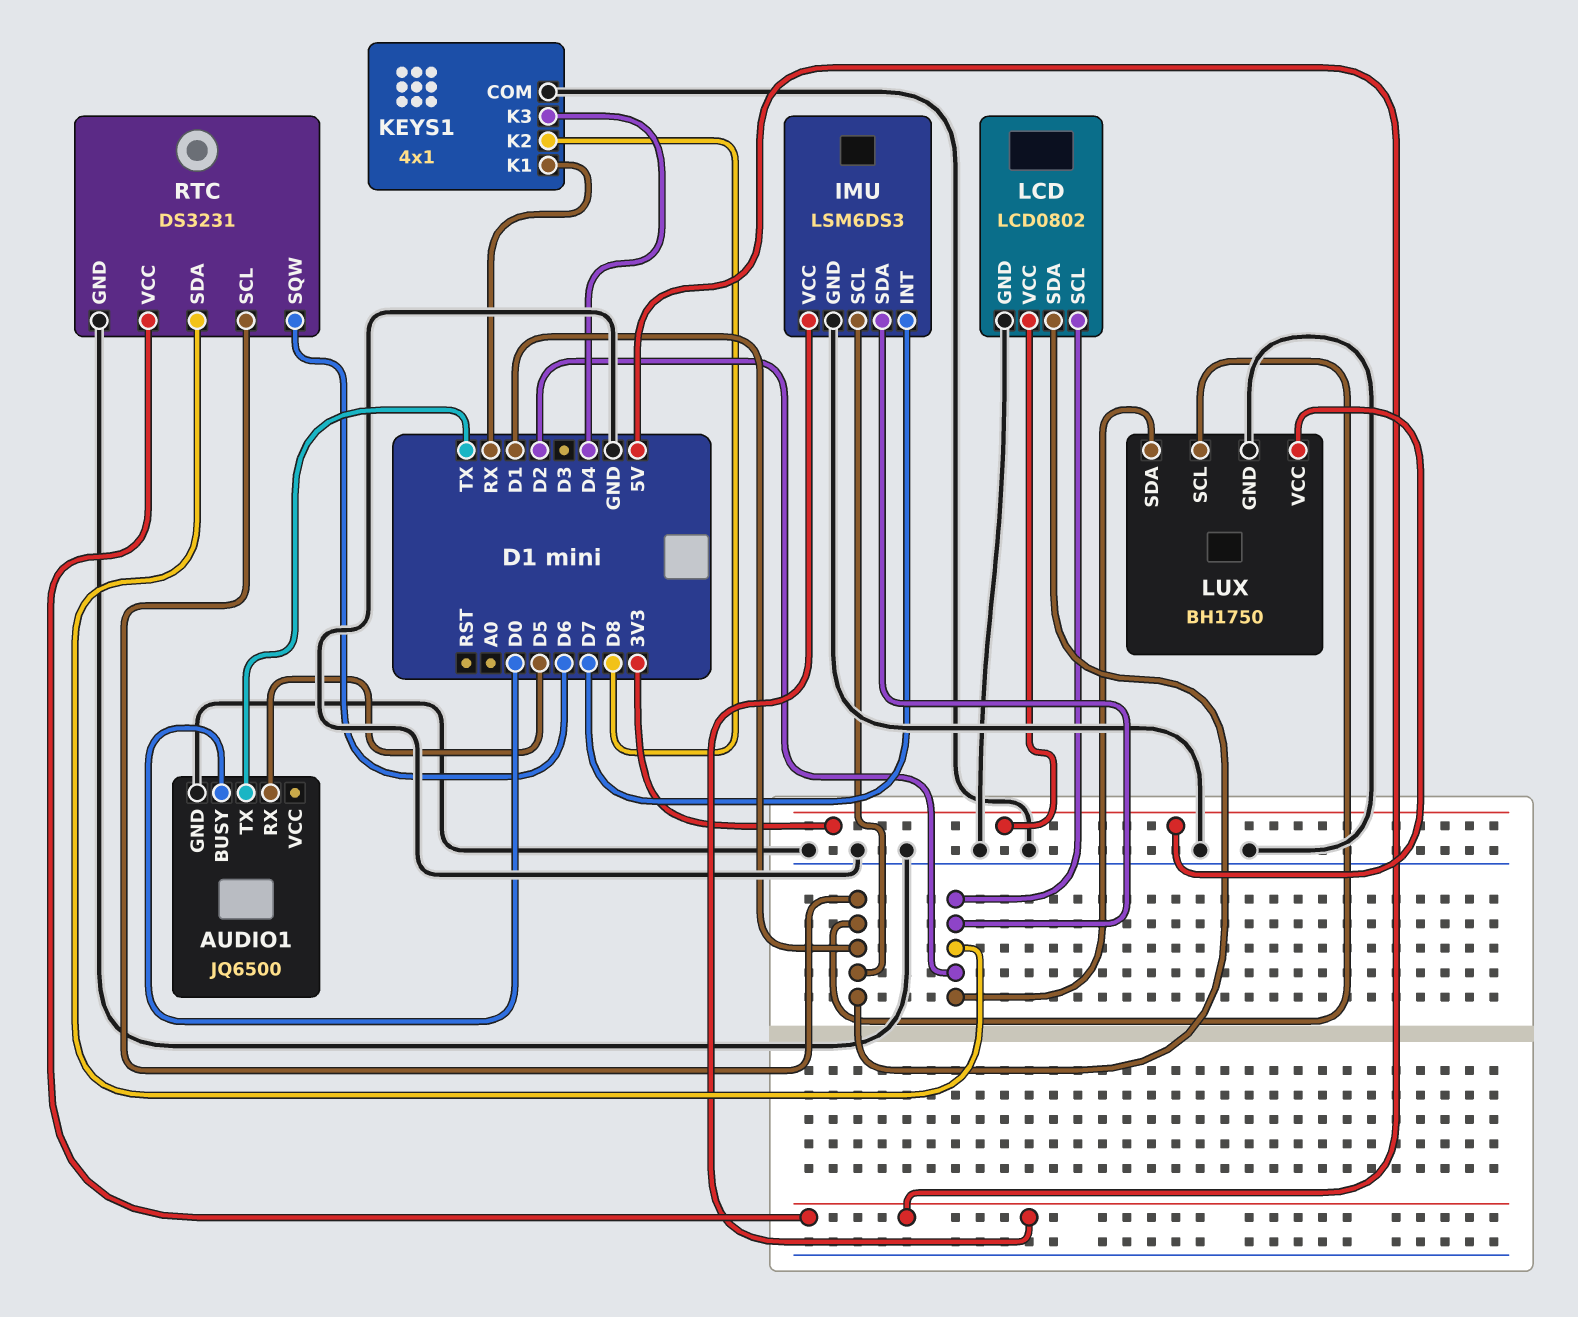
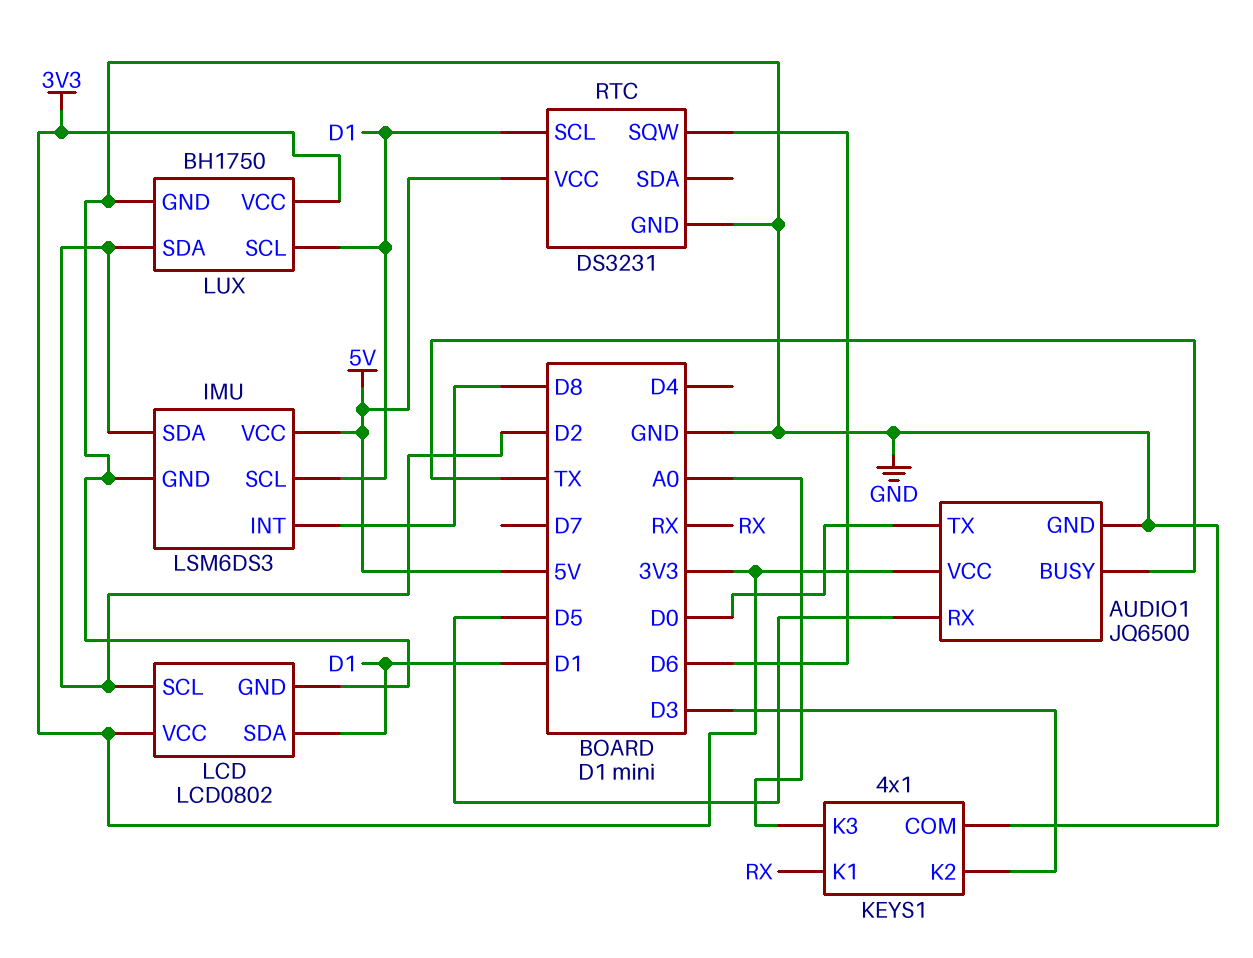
AUDIO1 pin BUSY: D0 -> TX
AUDIO1 pin TX: TX -> D0
AUDIO1 pin VCC: none -> 3V3
IMU pin INT: D7 -> D8
KEYS1 pin K2: D8 -> D3
KEYS1 pin K3: D4 -> A0
RTC pin SDA: D2 -> none

